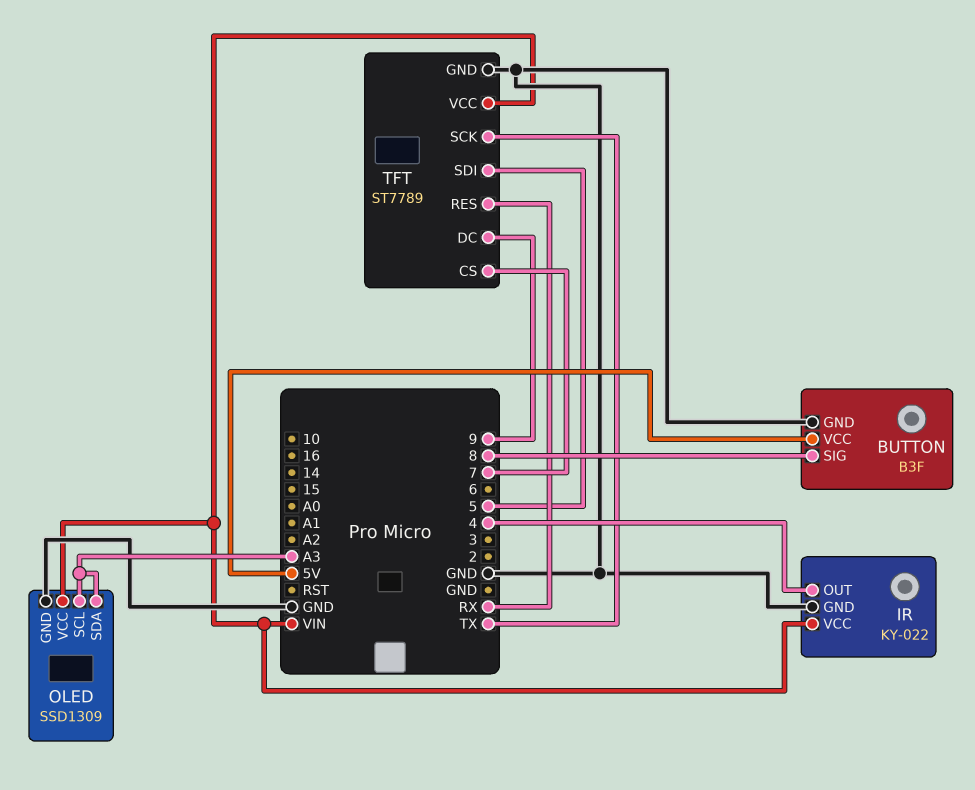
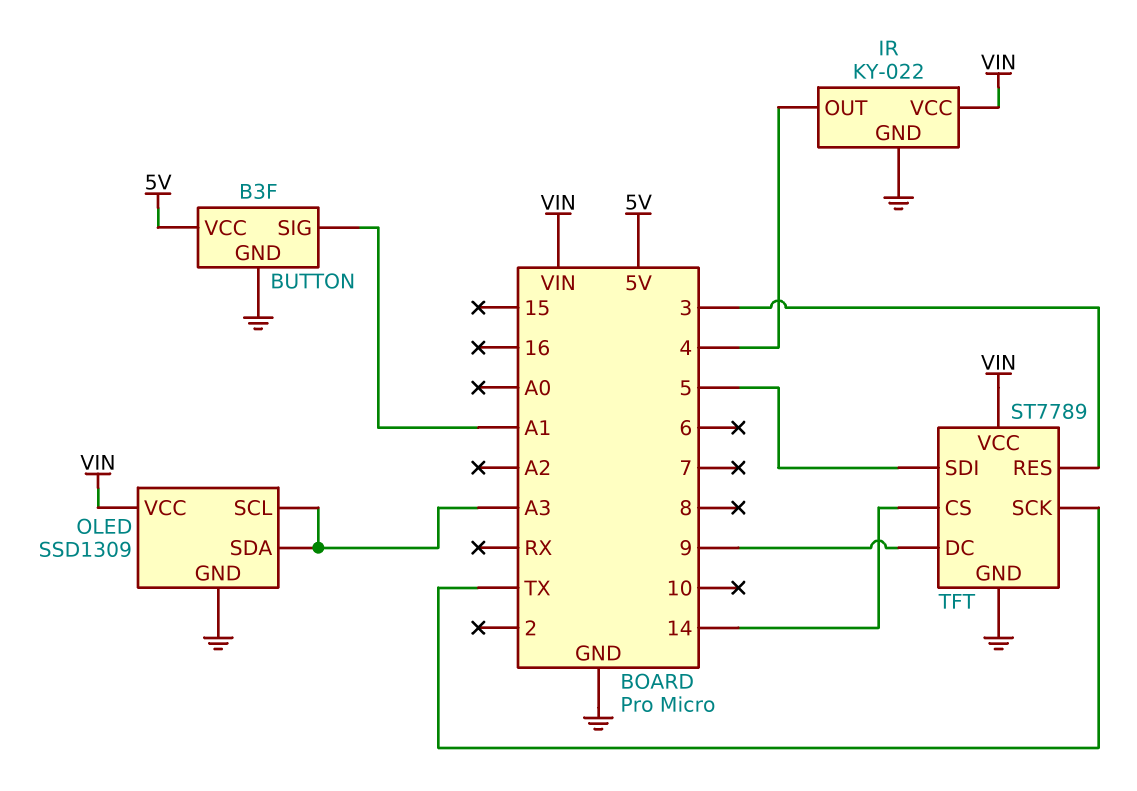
BUTTON pin SIG: 8 -> A1
TFT pin CS: 7 -> 14
TFT pin RES: RX -> 3

